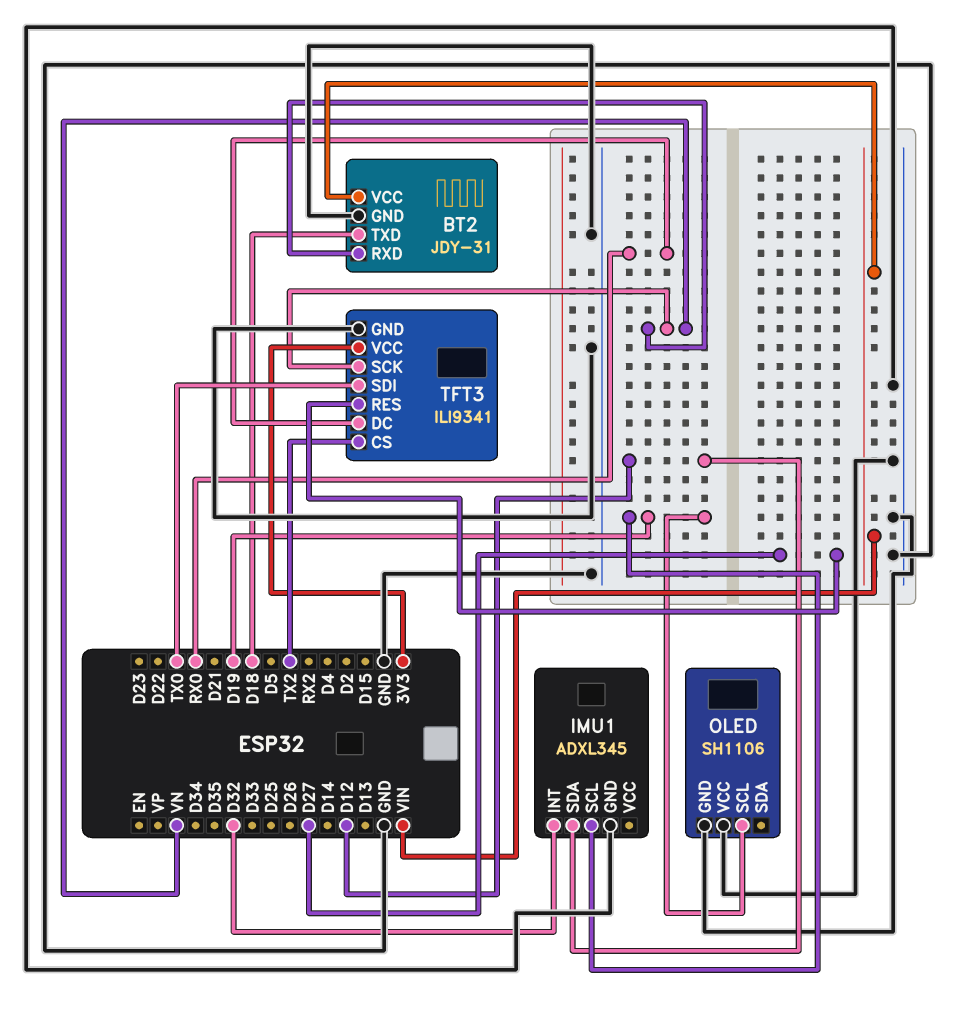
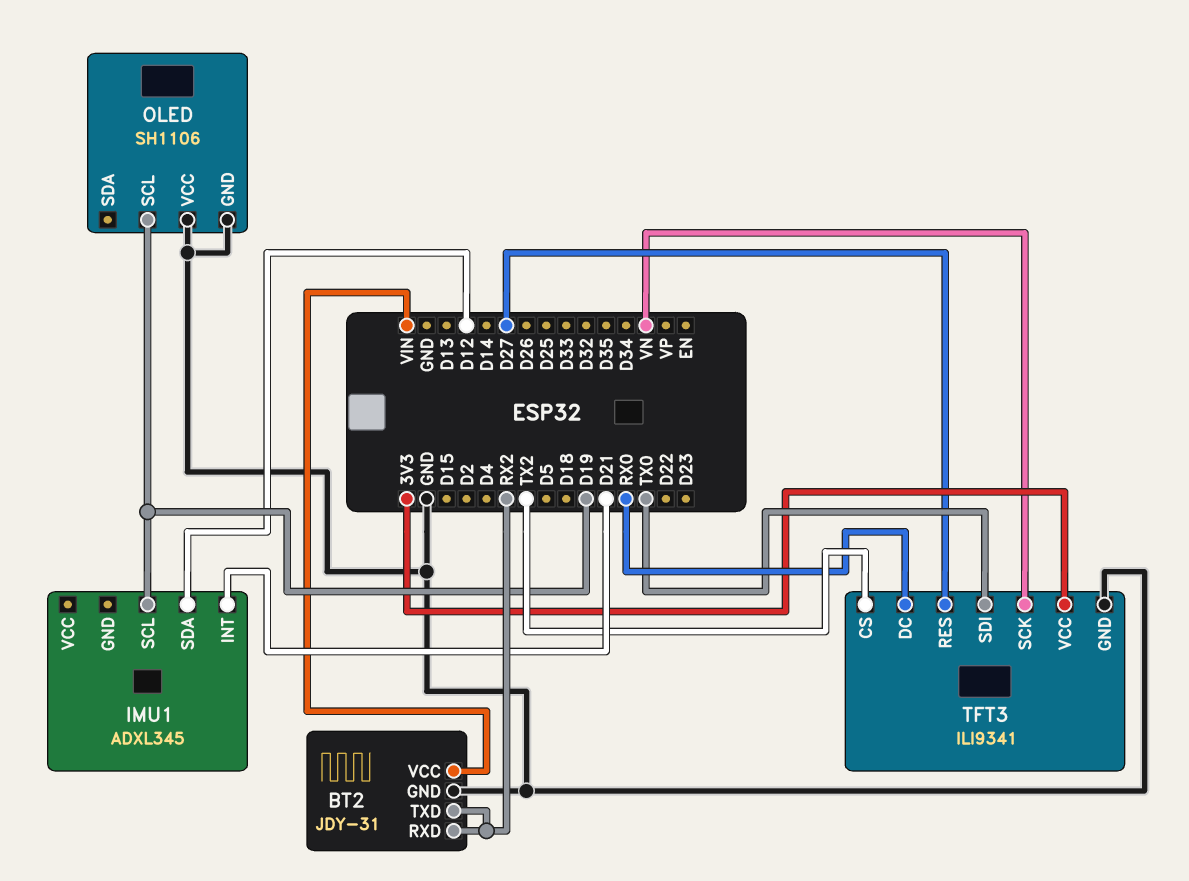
BT2 pin RXD: VN -> RX2
BT2 pin TXD: D18 -> RX2
IMU1 pin GND: GND -> none
IMU1 pin INT: D32 -> D21

